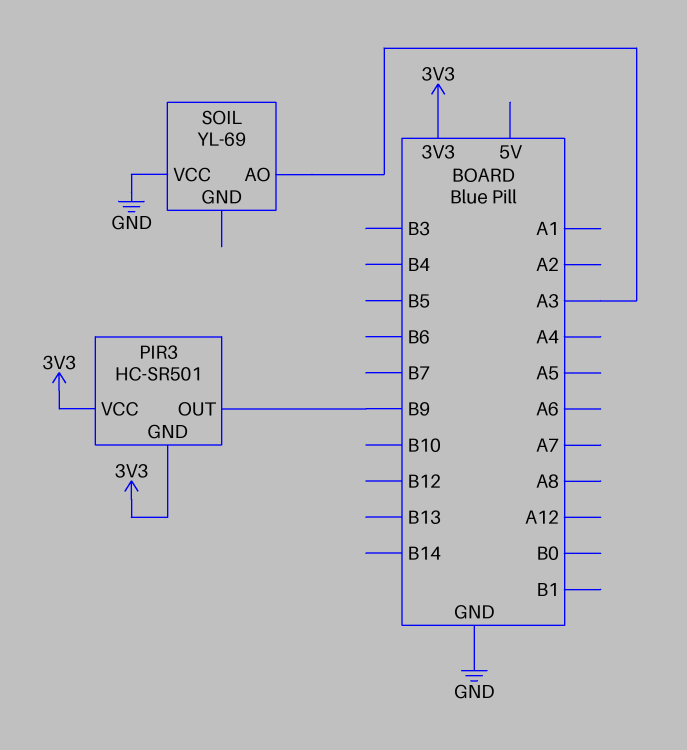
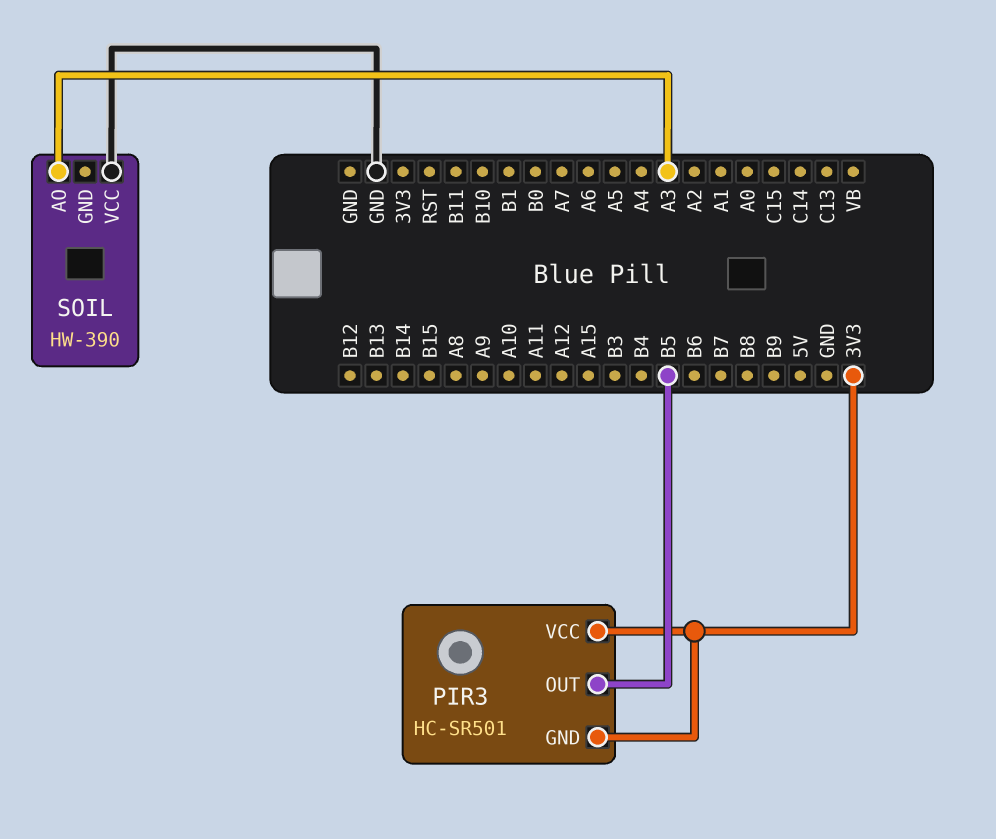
PIR3 pin OUT: B9 -> B5
SOIL: YL-69 -> HW-390

